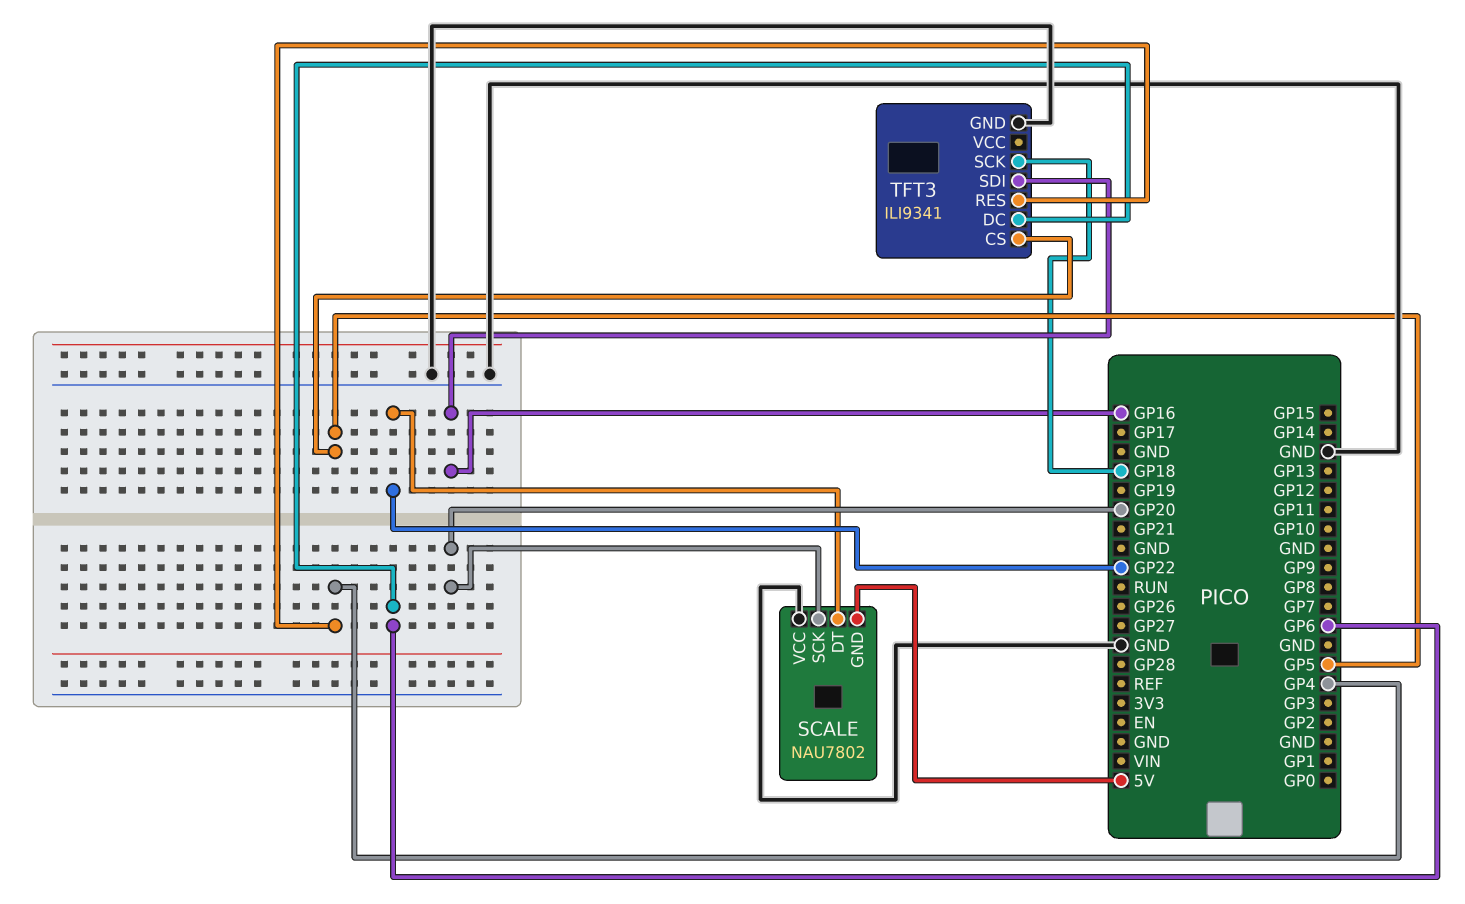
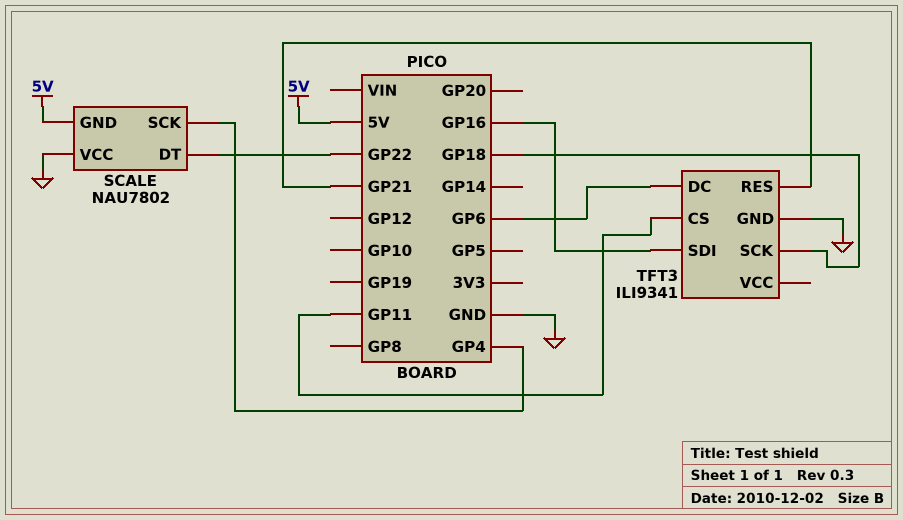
SCALE pin SCK: GP20 -> GP4
TFT3 pin CS: GP5 -> GP11
TFT3 pin RES: GP4 -> GP21

